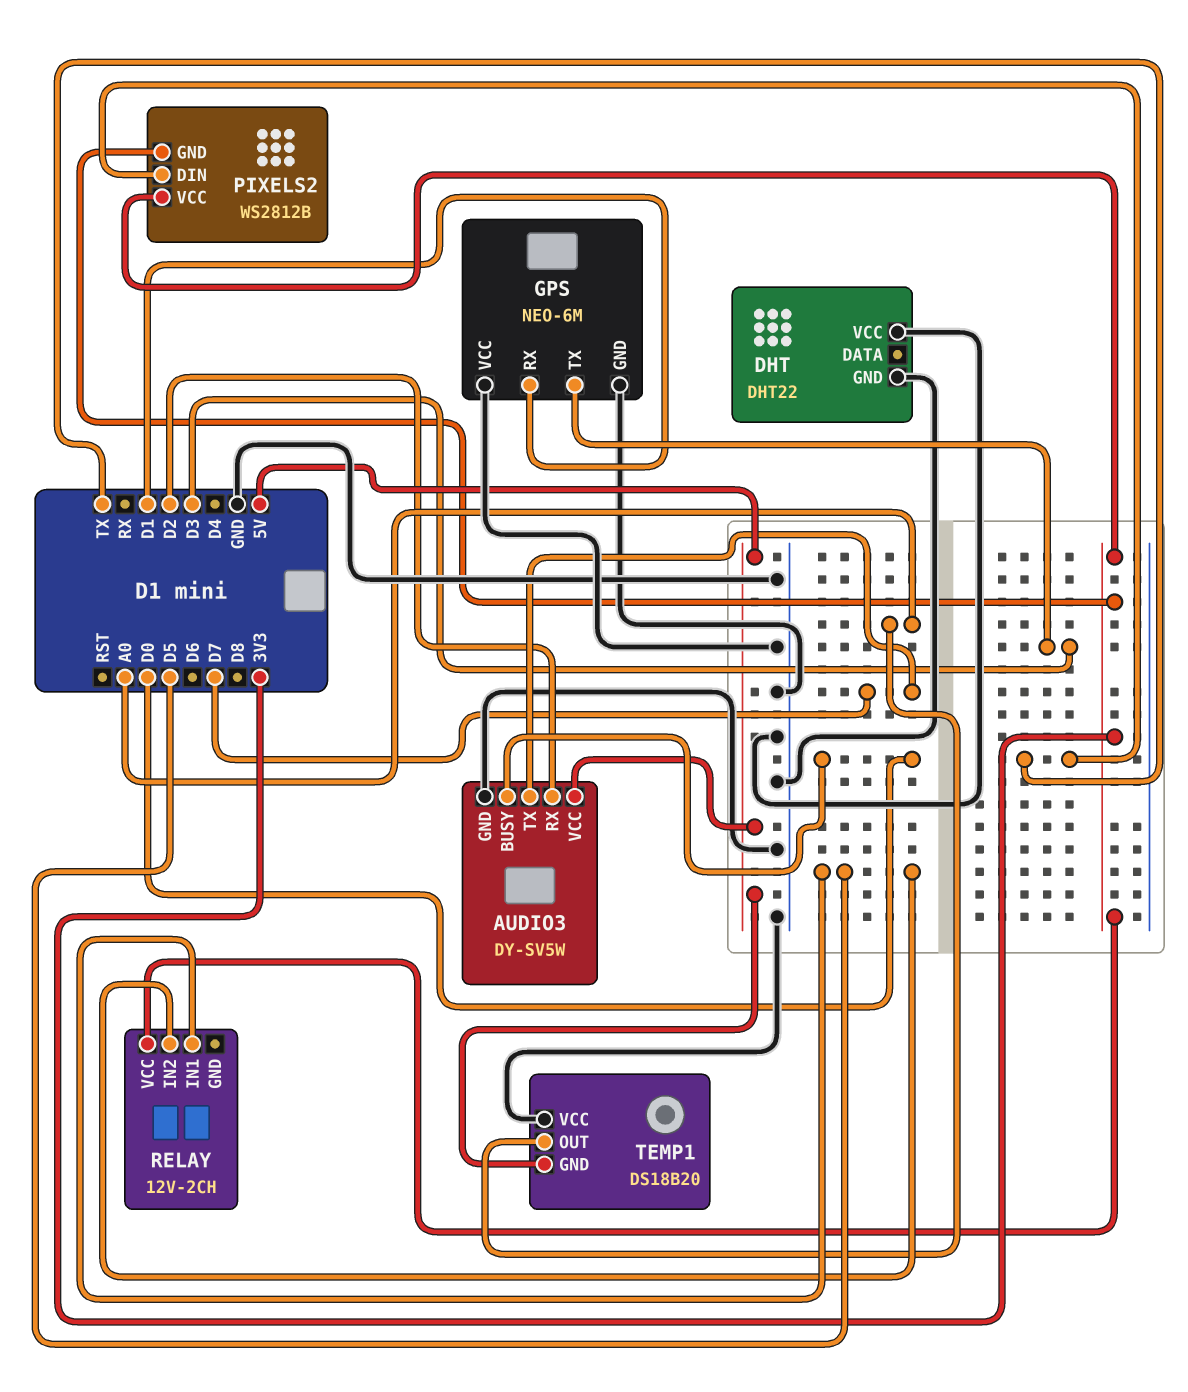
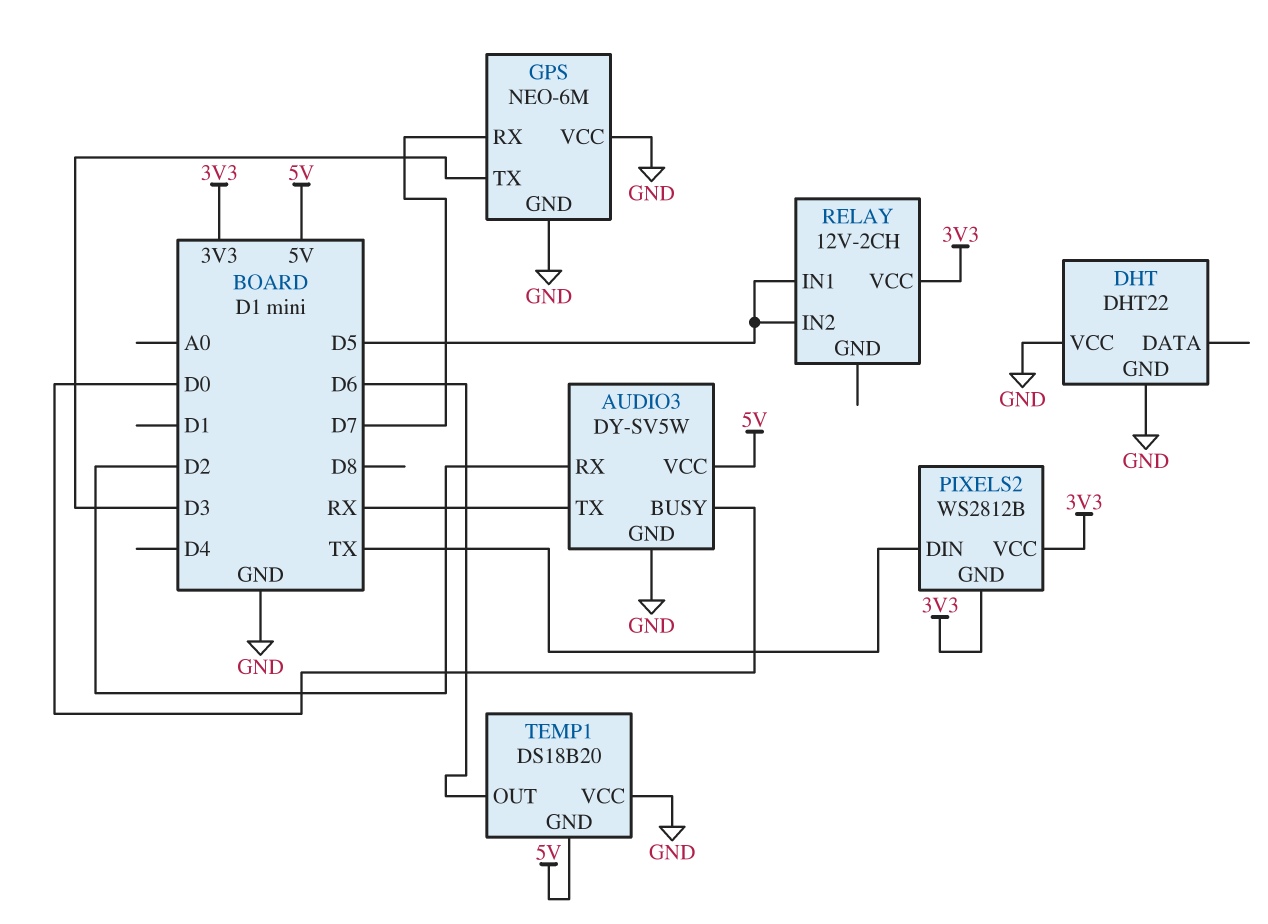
AUDIO3 pin TX: D7 -> RX
GPS pin RX: D1 -> D7
TEMP1 pin OUT: A0 -> D6

